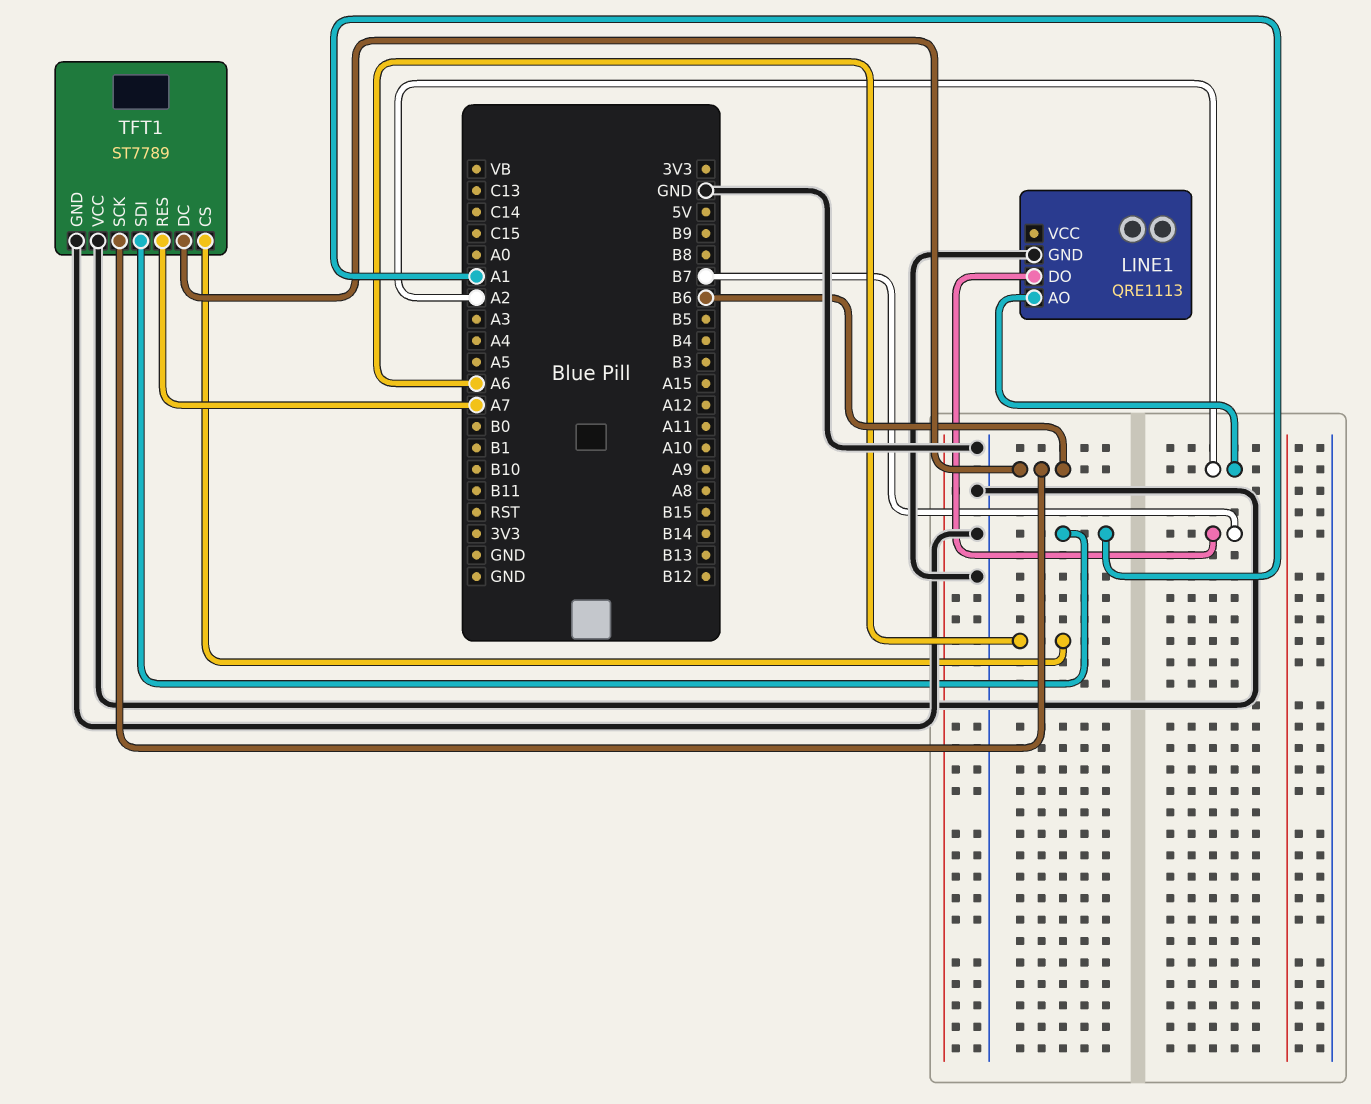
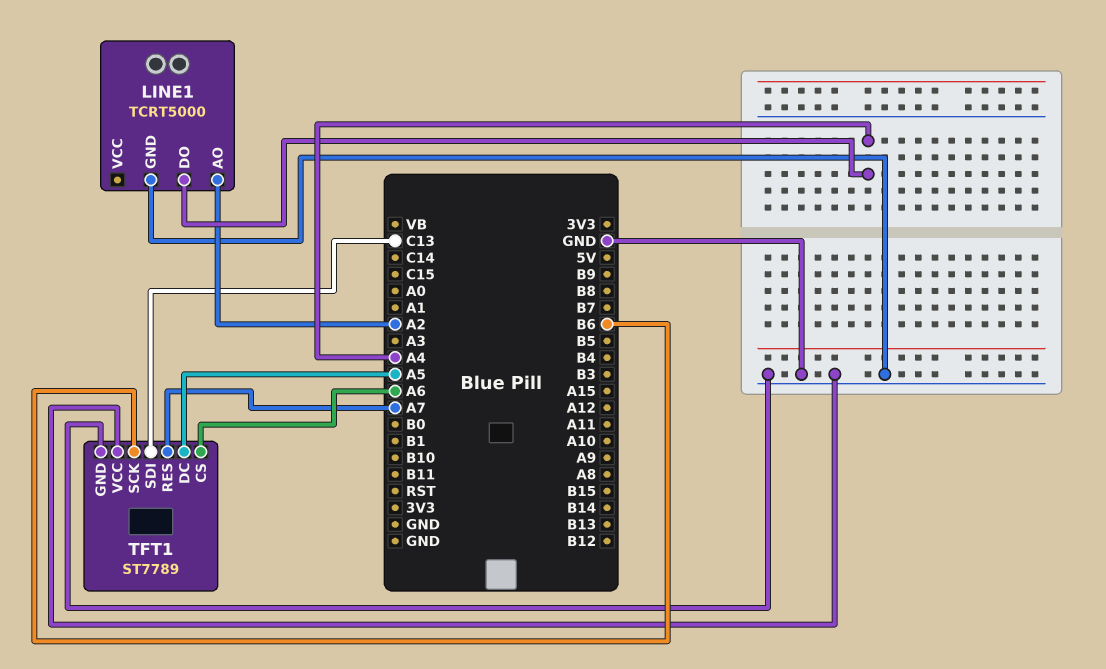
LINE1: QRE1113 -> TCRT5000
LINE1 pin DO: B7 -> A4
TFT1 pin DC: B6 -> A5
TFT1 pin SDI: A1 -> C13

